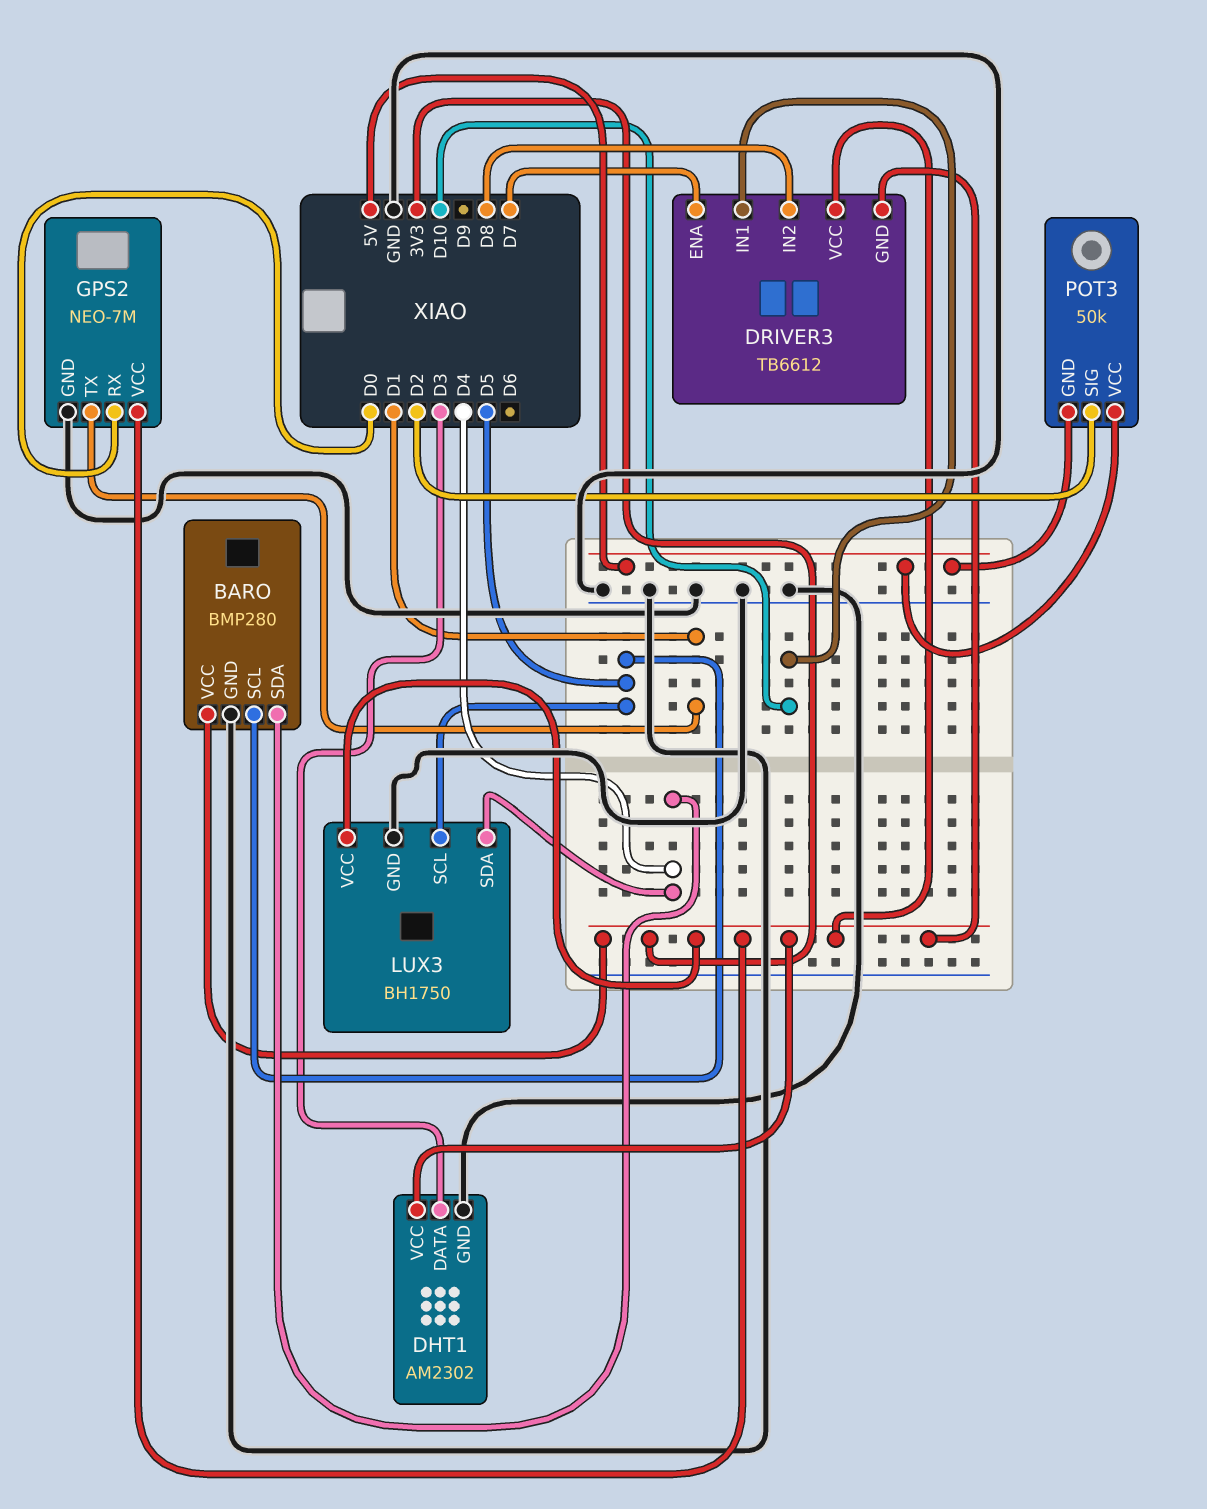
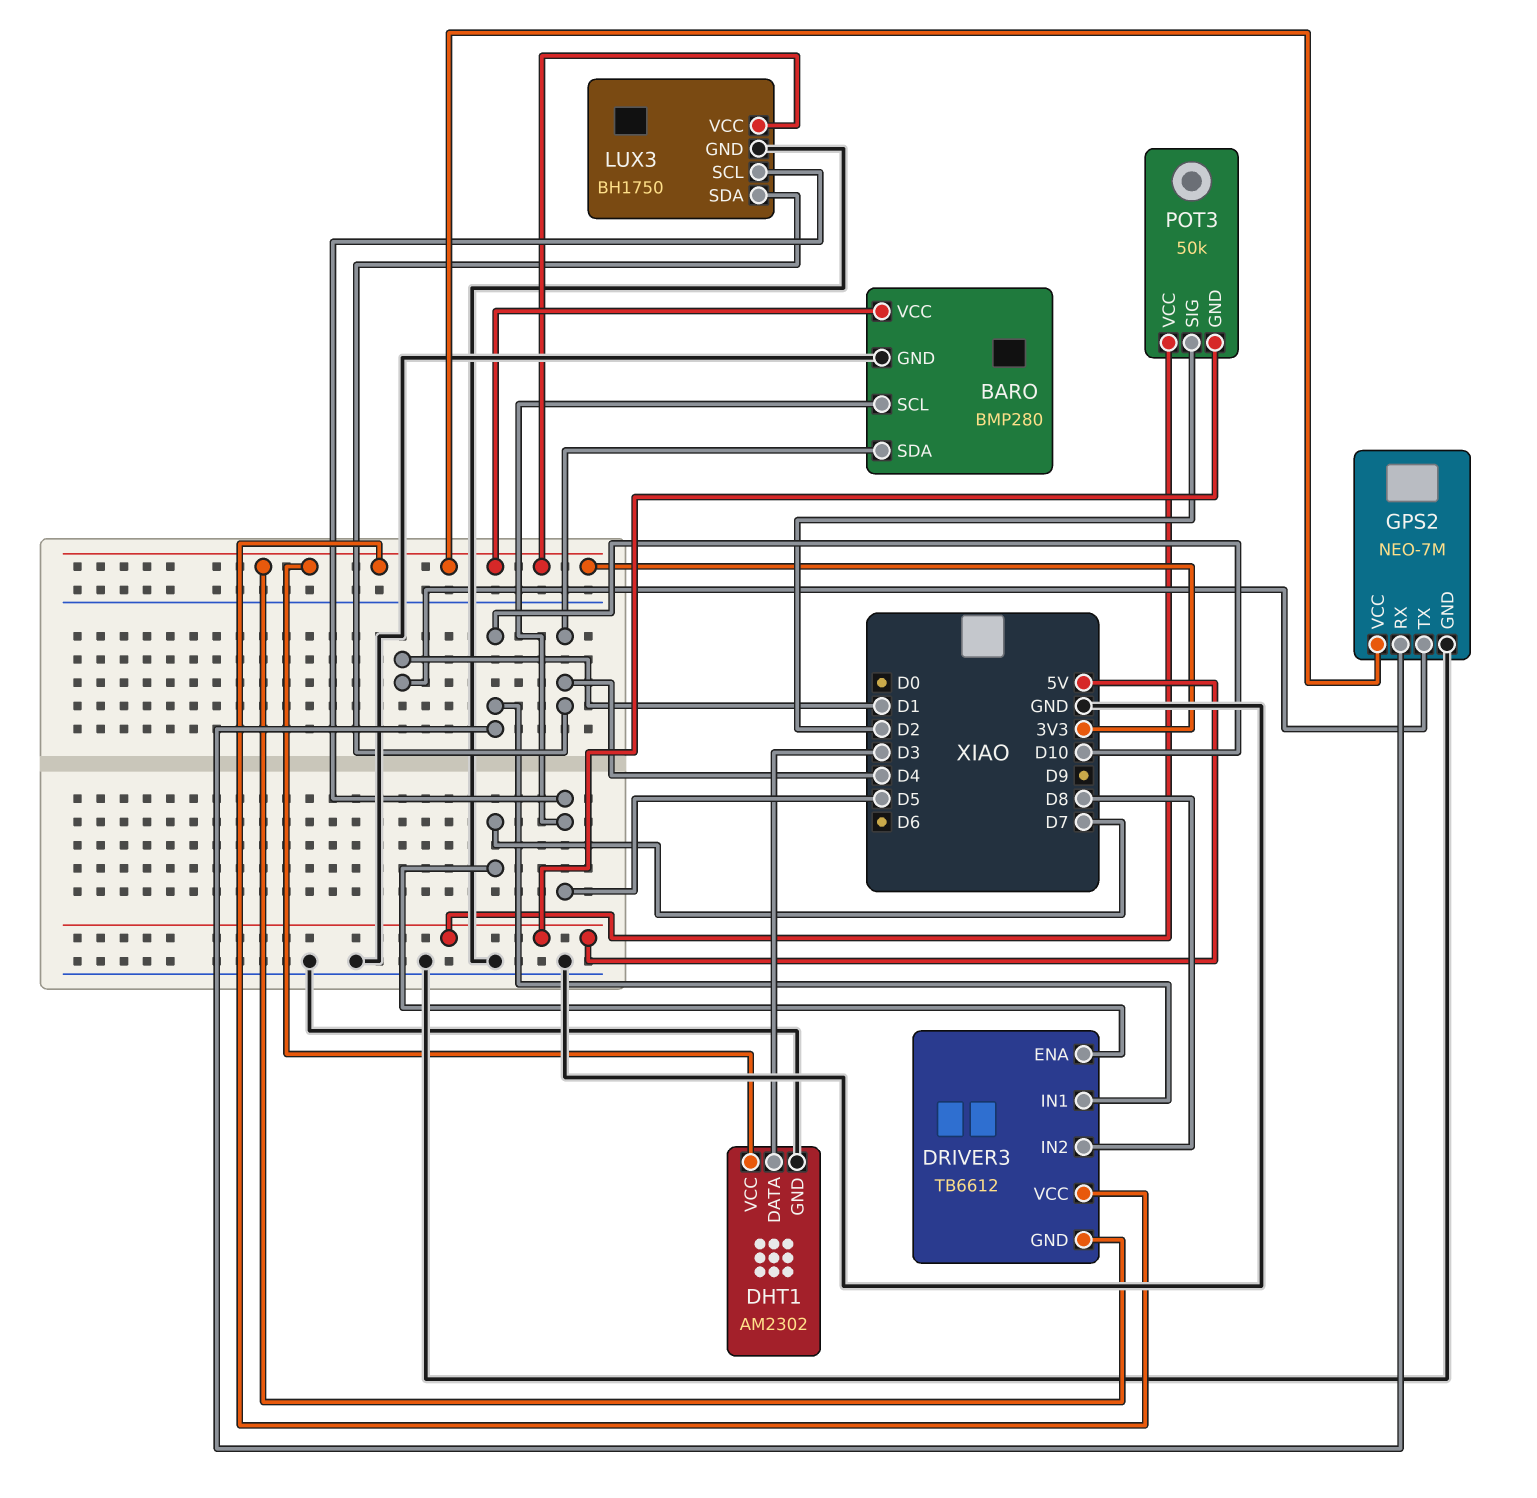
GPS2 pin RX: D0 -> D10

